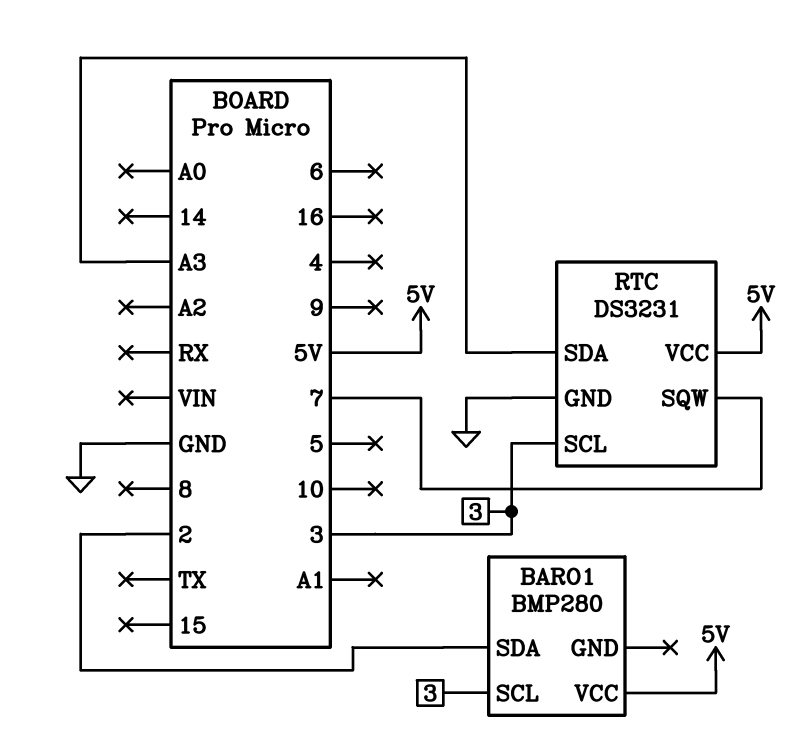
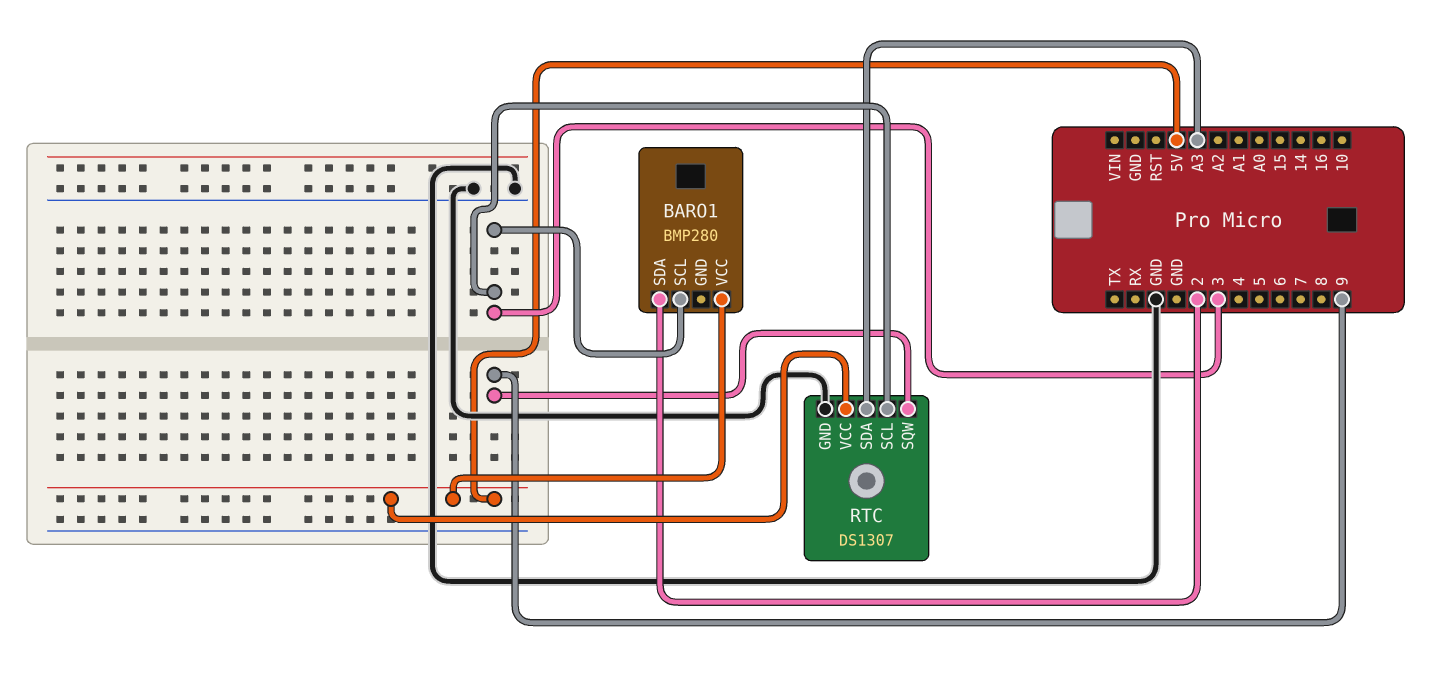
RTC: DS3231 -> DS1307
RTC pin SQW: 7 -> 9

